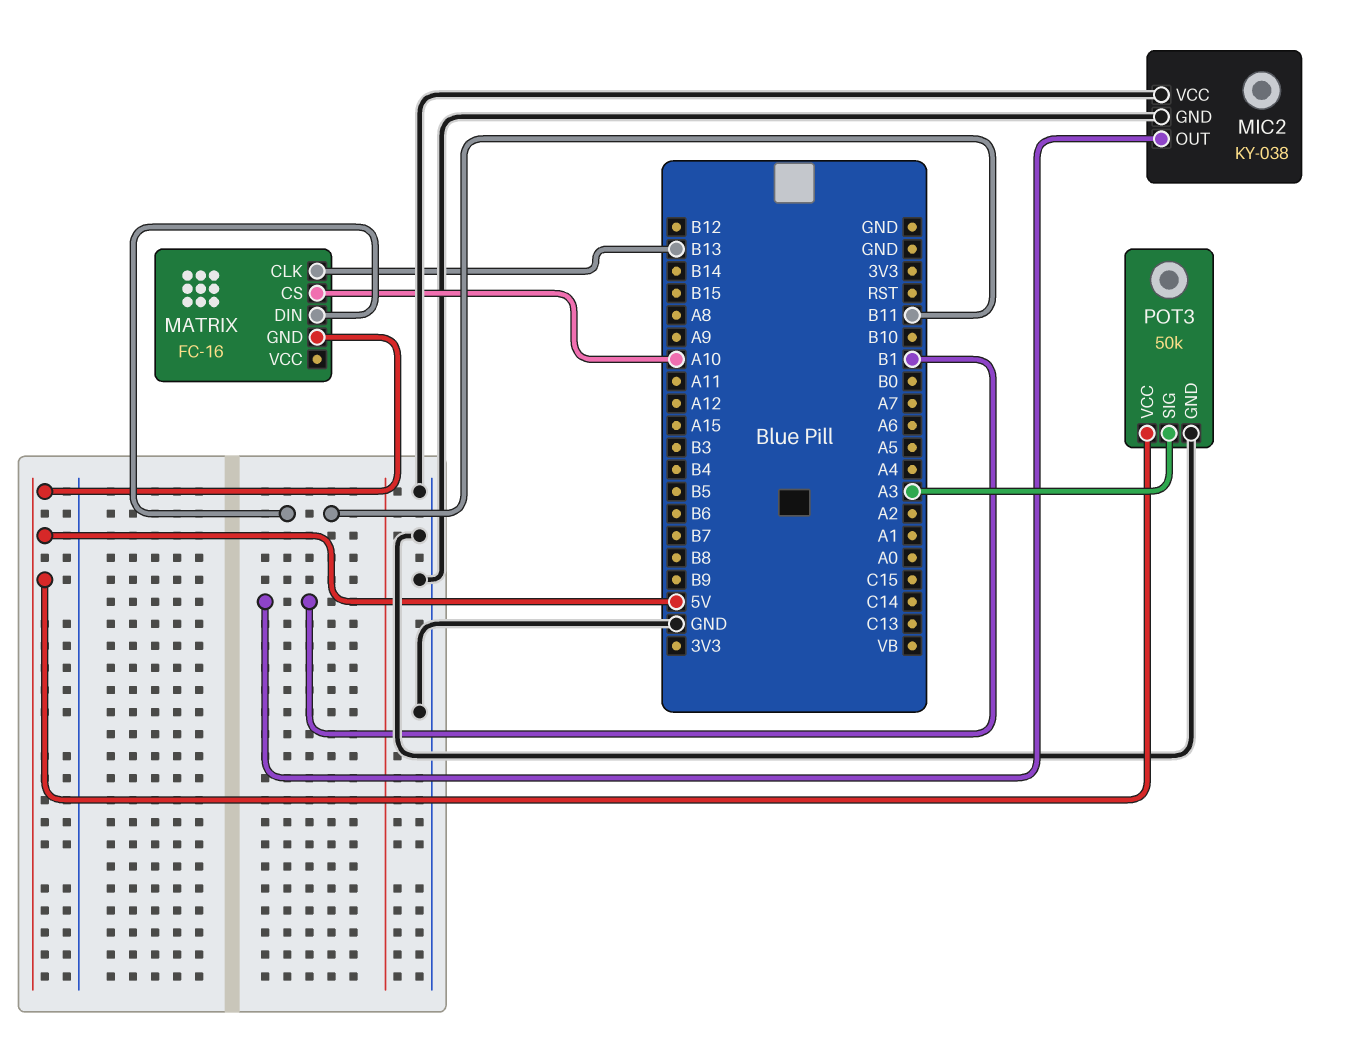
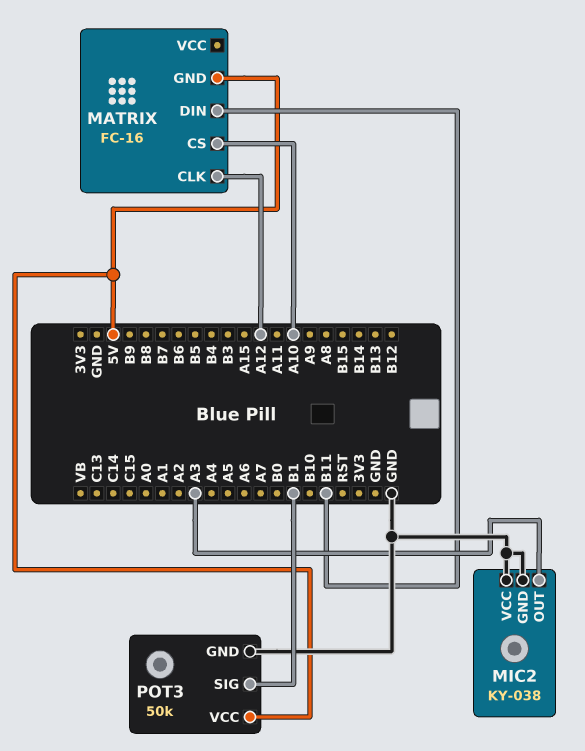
MATRIX pin CLK: B13 -> A12
MIC2 pin OUT: B1 -> A3
POT3 pin SIG: A3 -> B1

